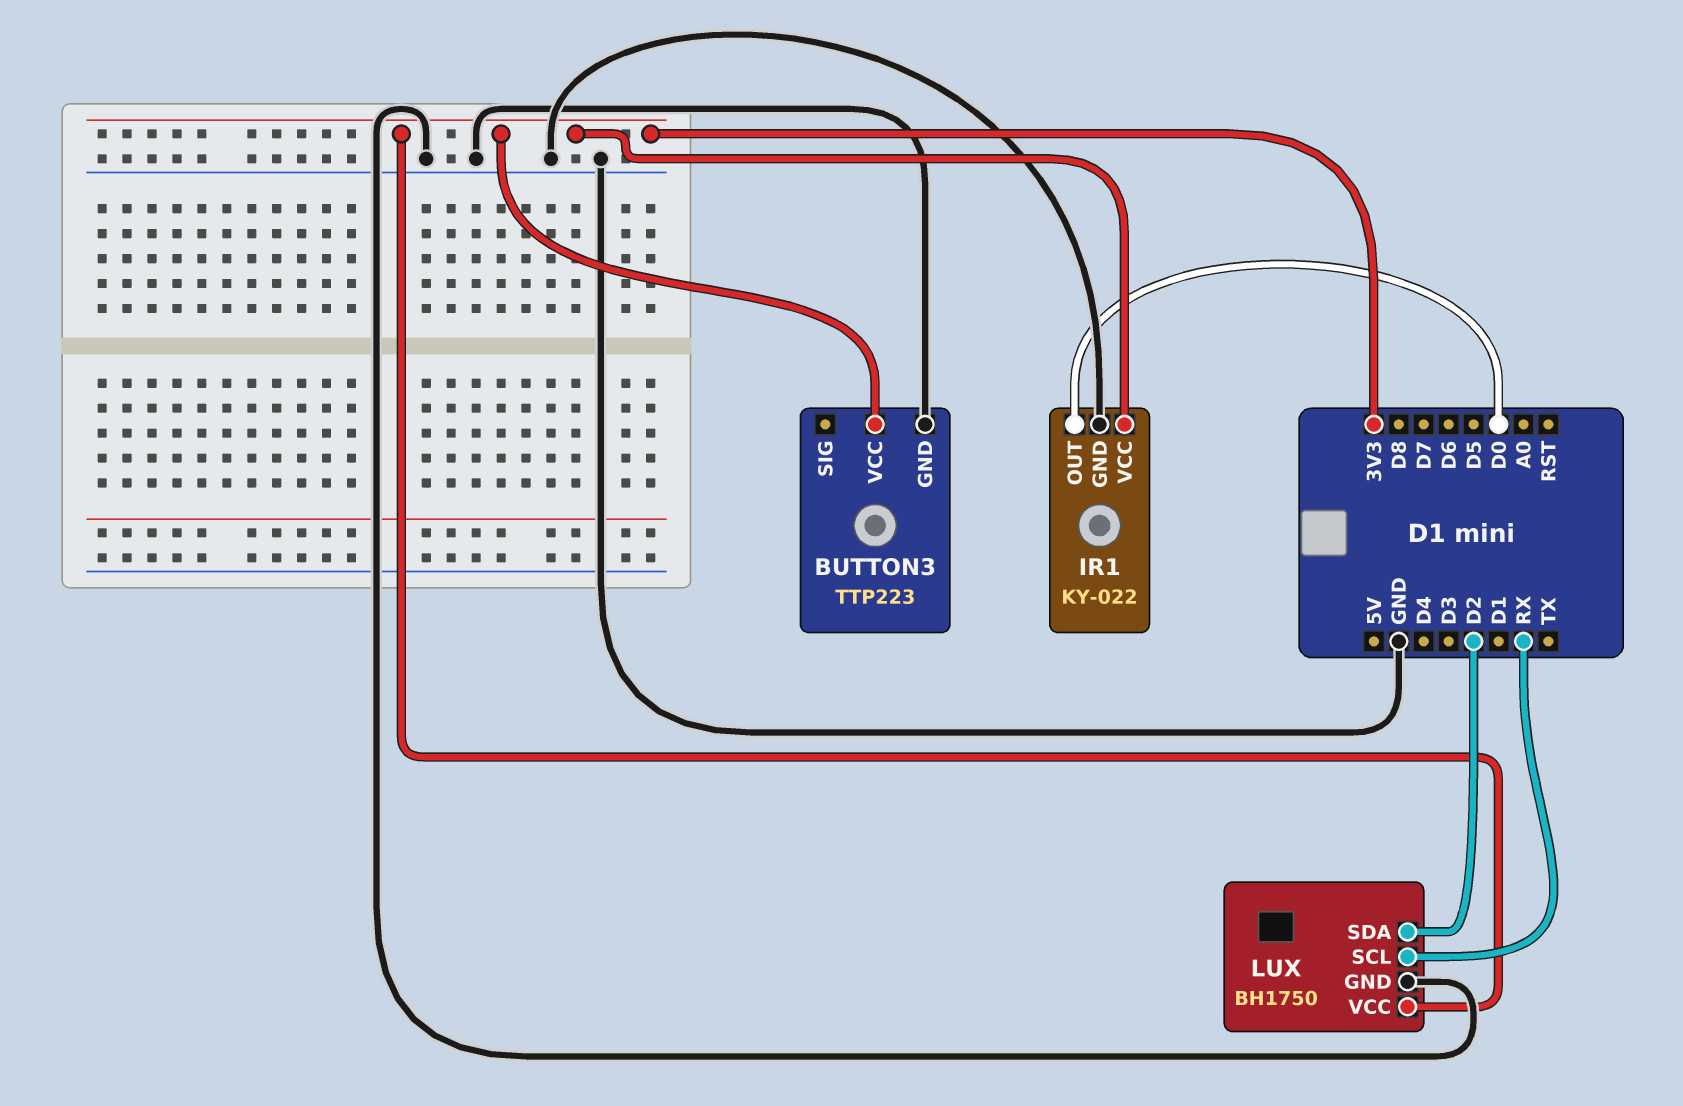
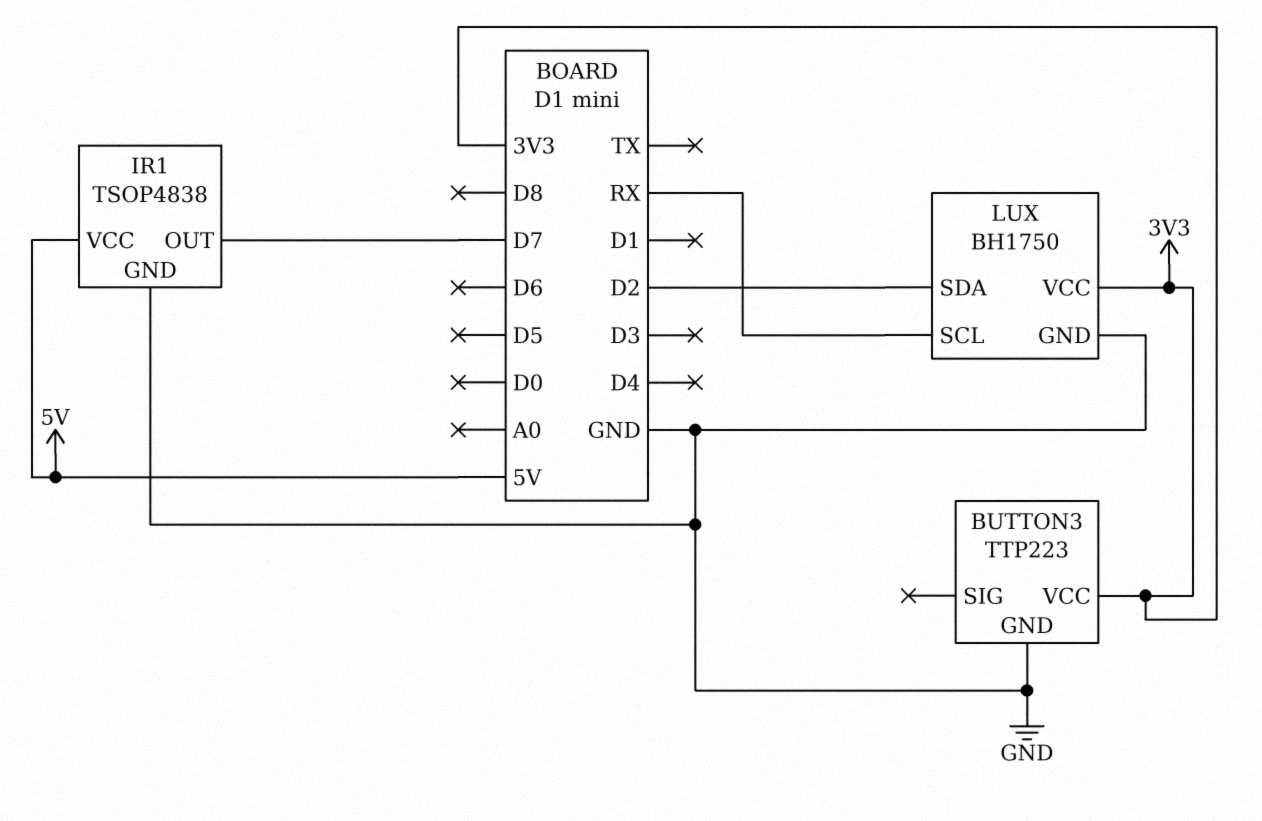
IR1: KY-022 -> TSOP4838
IR1 pin OUT: D0 -> D7
IR1 pin VCC: 3V3 -> 5V

